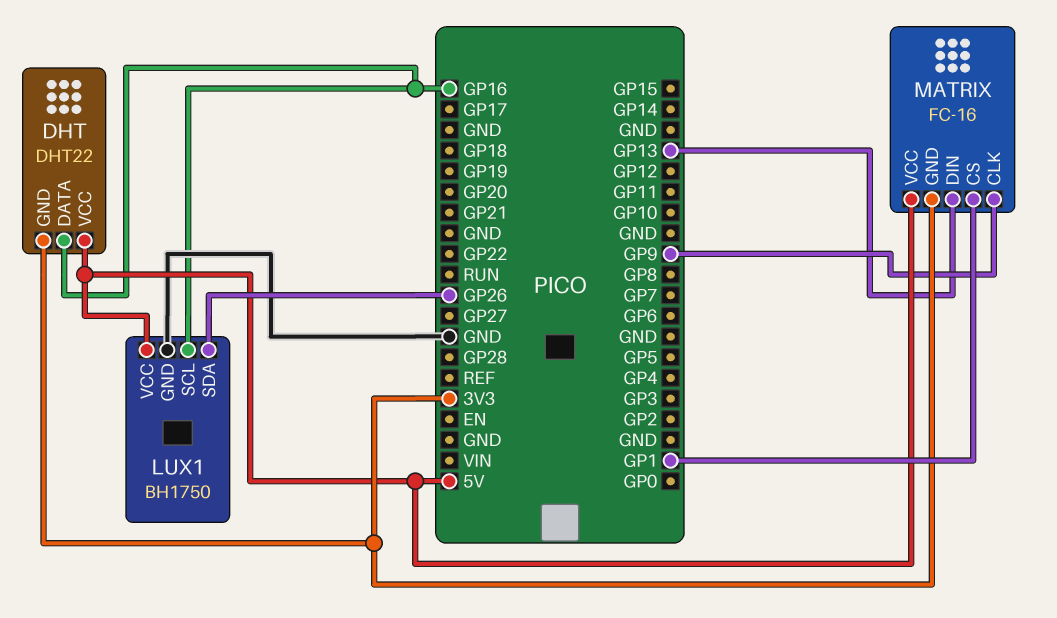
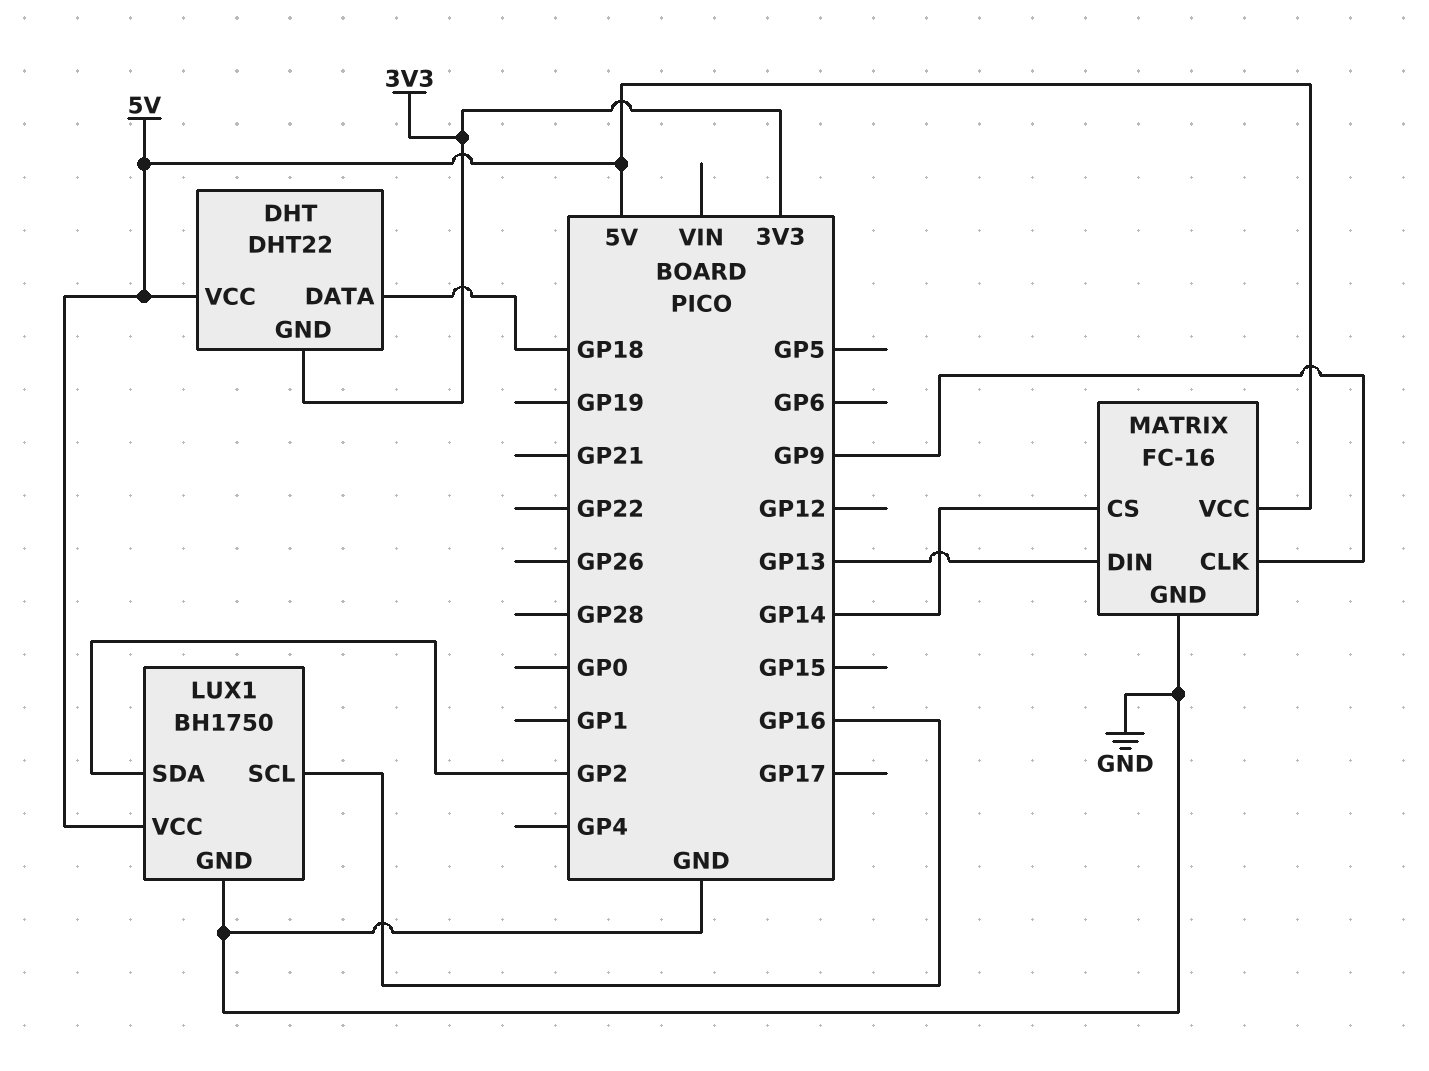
DHT pin DATA: GP16 -> GP18
LUX1 pin SDA: GP26 -> GP2
MATRIX pin CS: GP1 -> GP14
MATRIX pin GND: 3V3 -> GND

